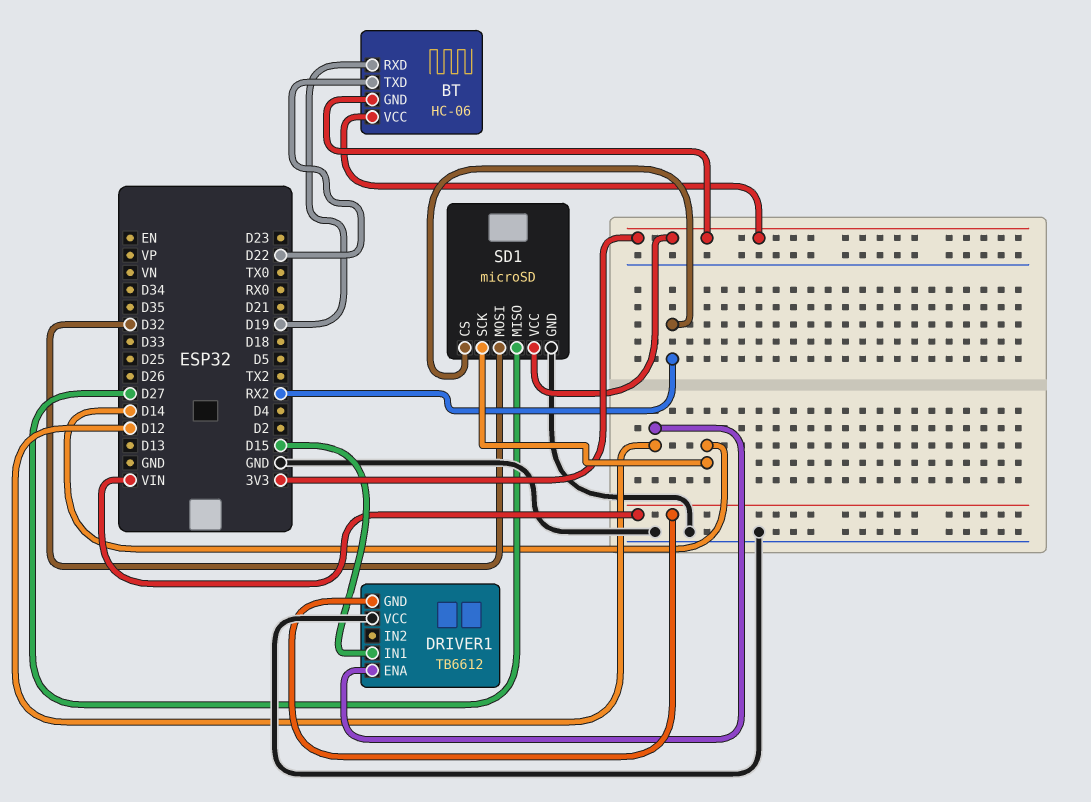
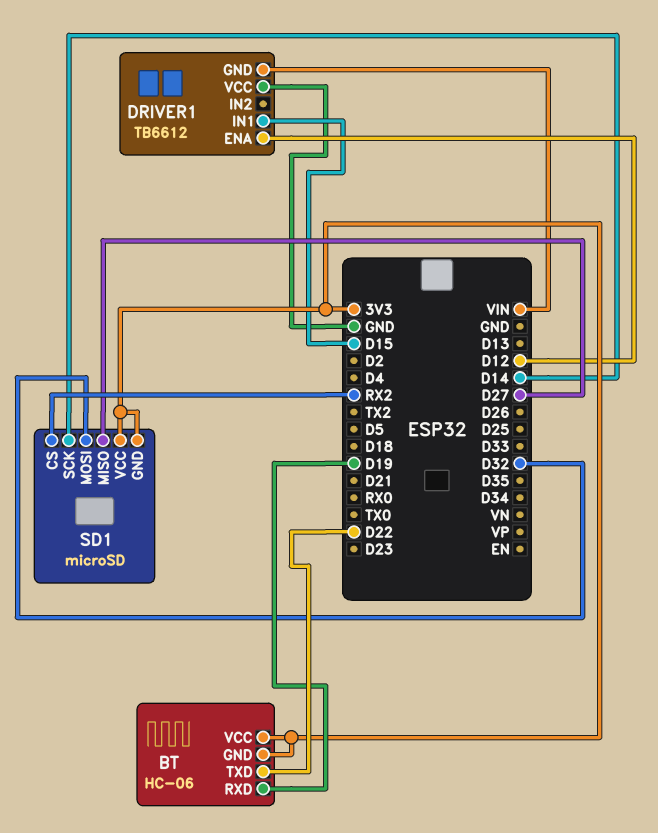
SD1 pin GND: GND -> 3V3

